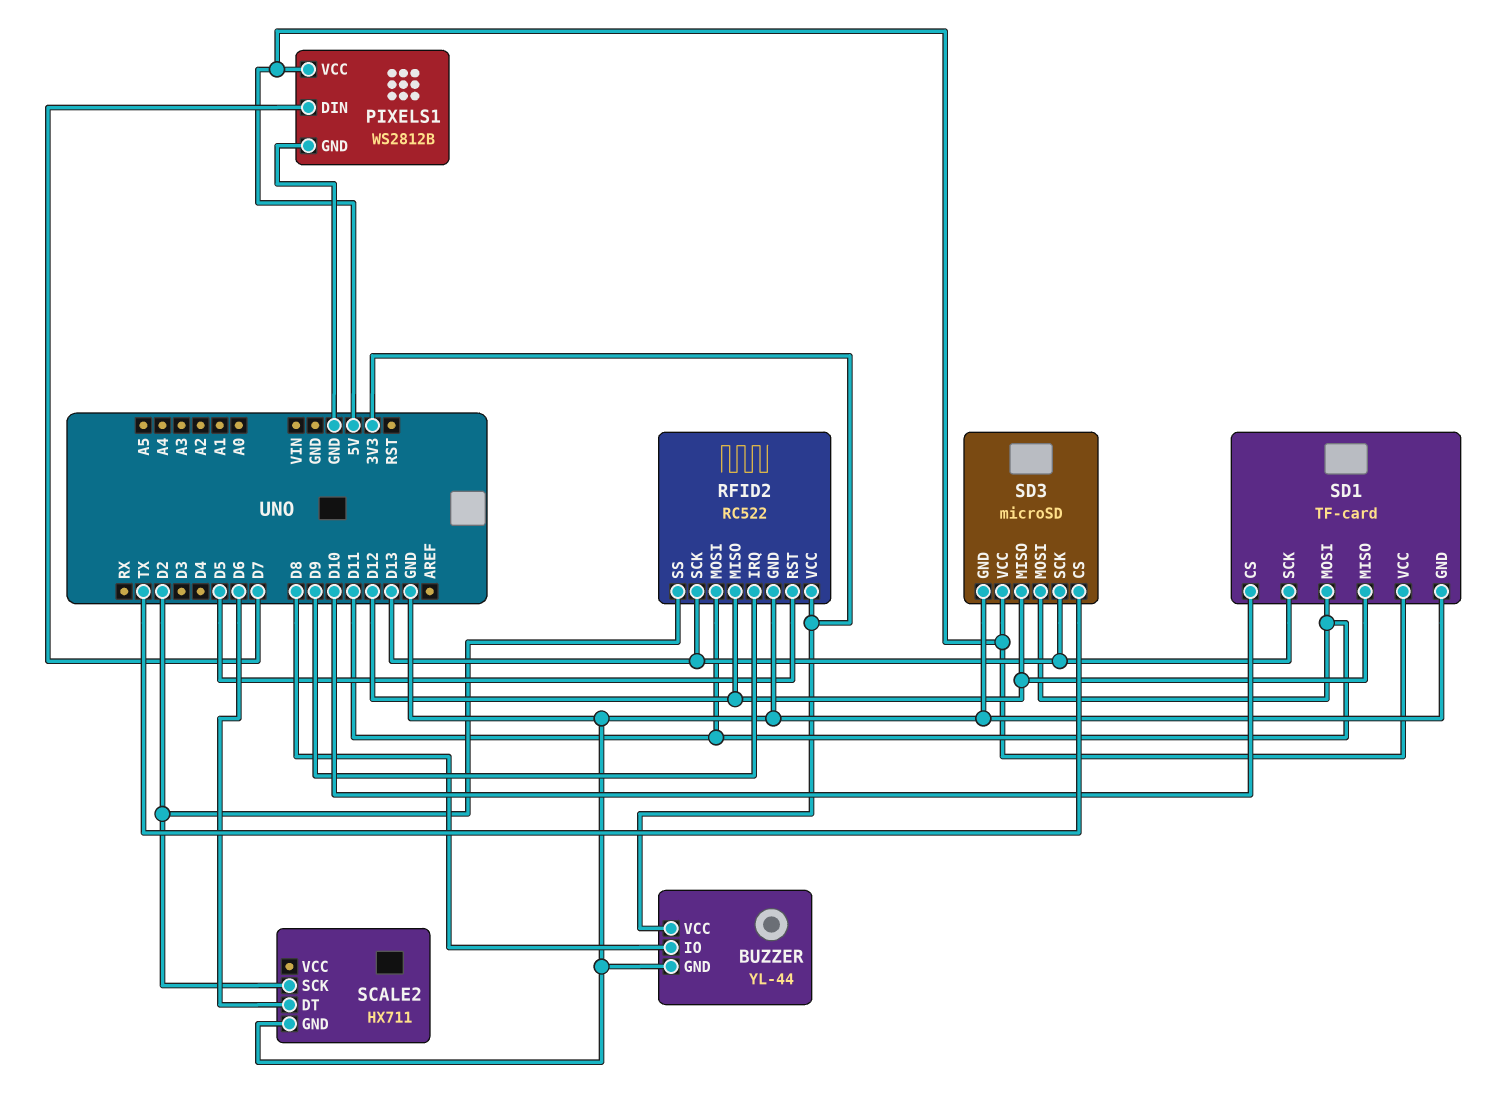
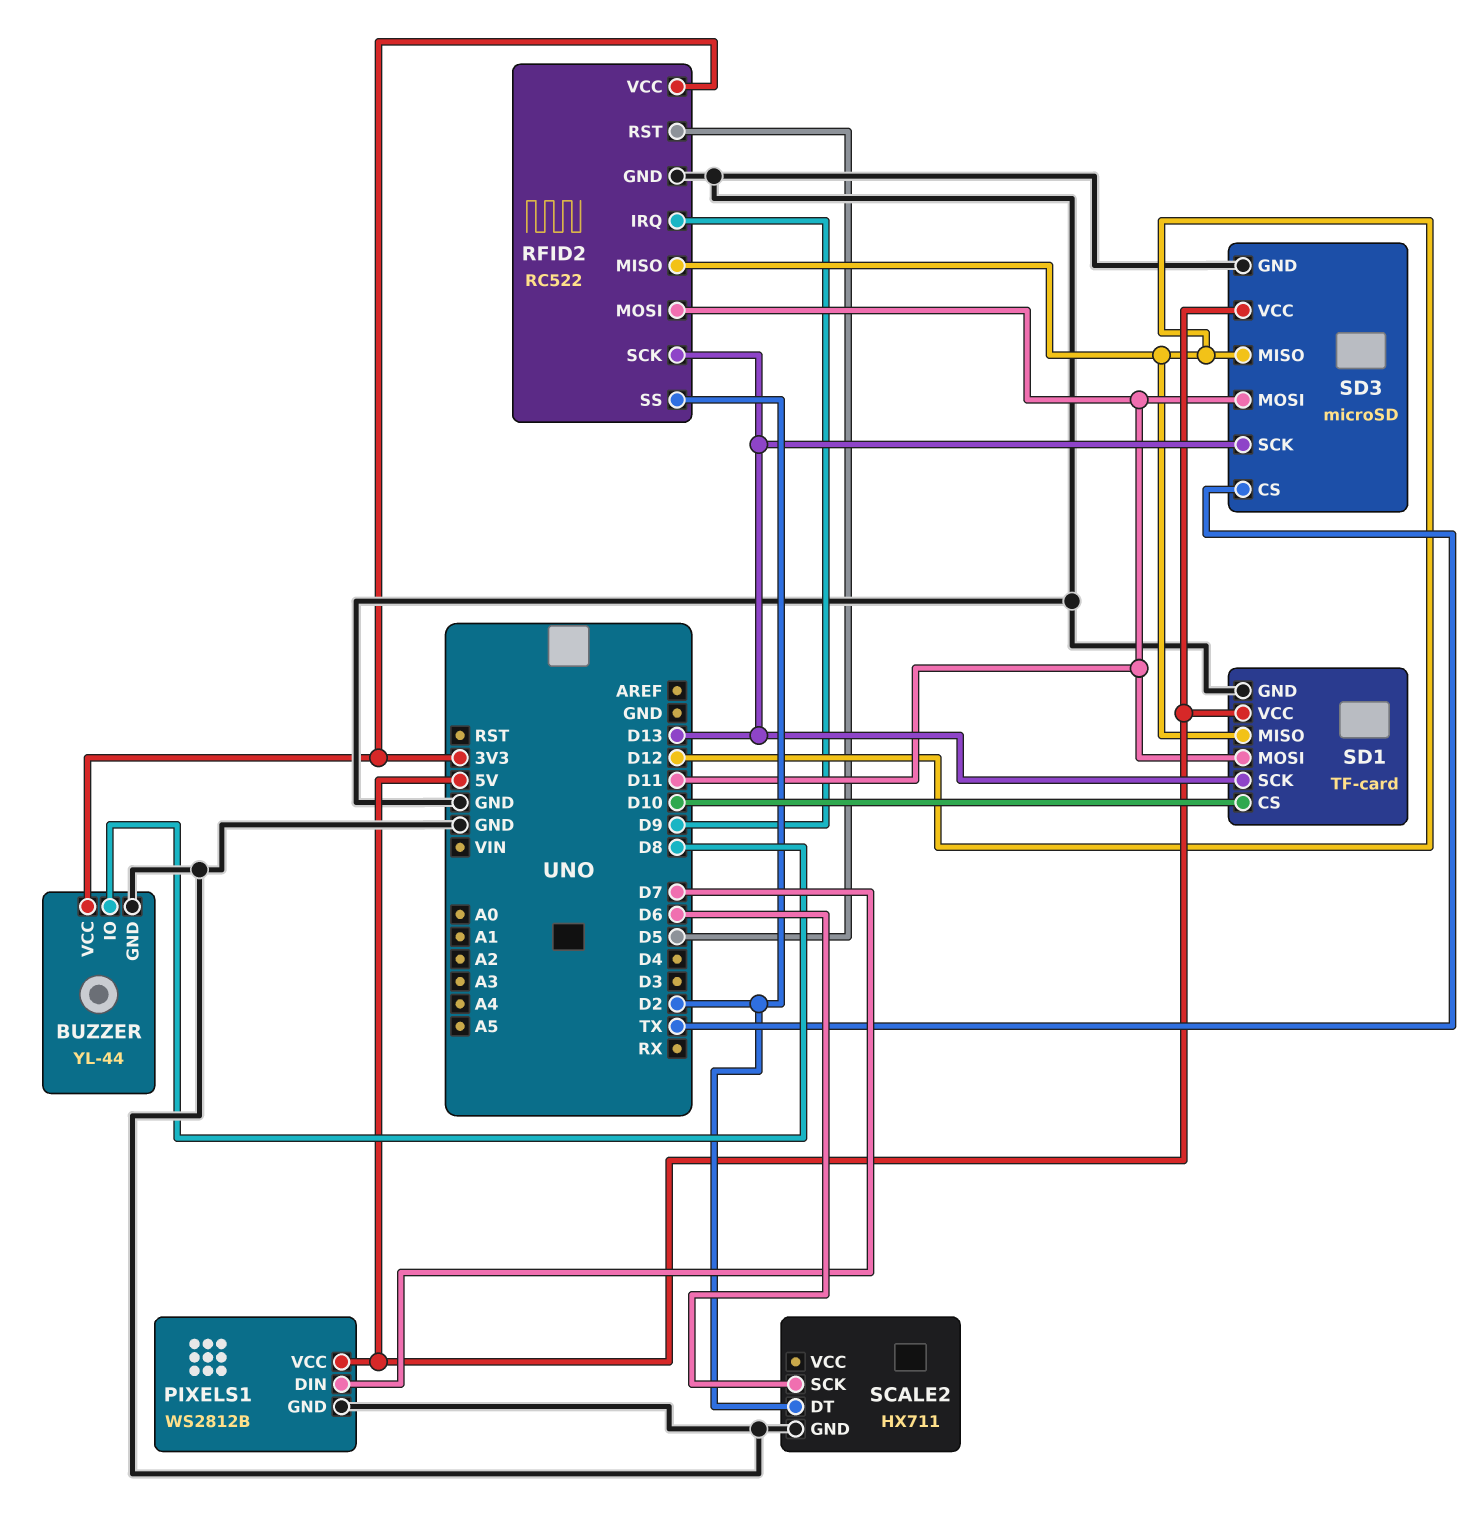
SCALE2 pin DT: D6 -> D2
SCALE2 pin SCK: D2 -> D6

